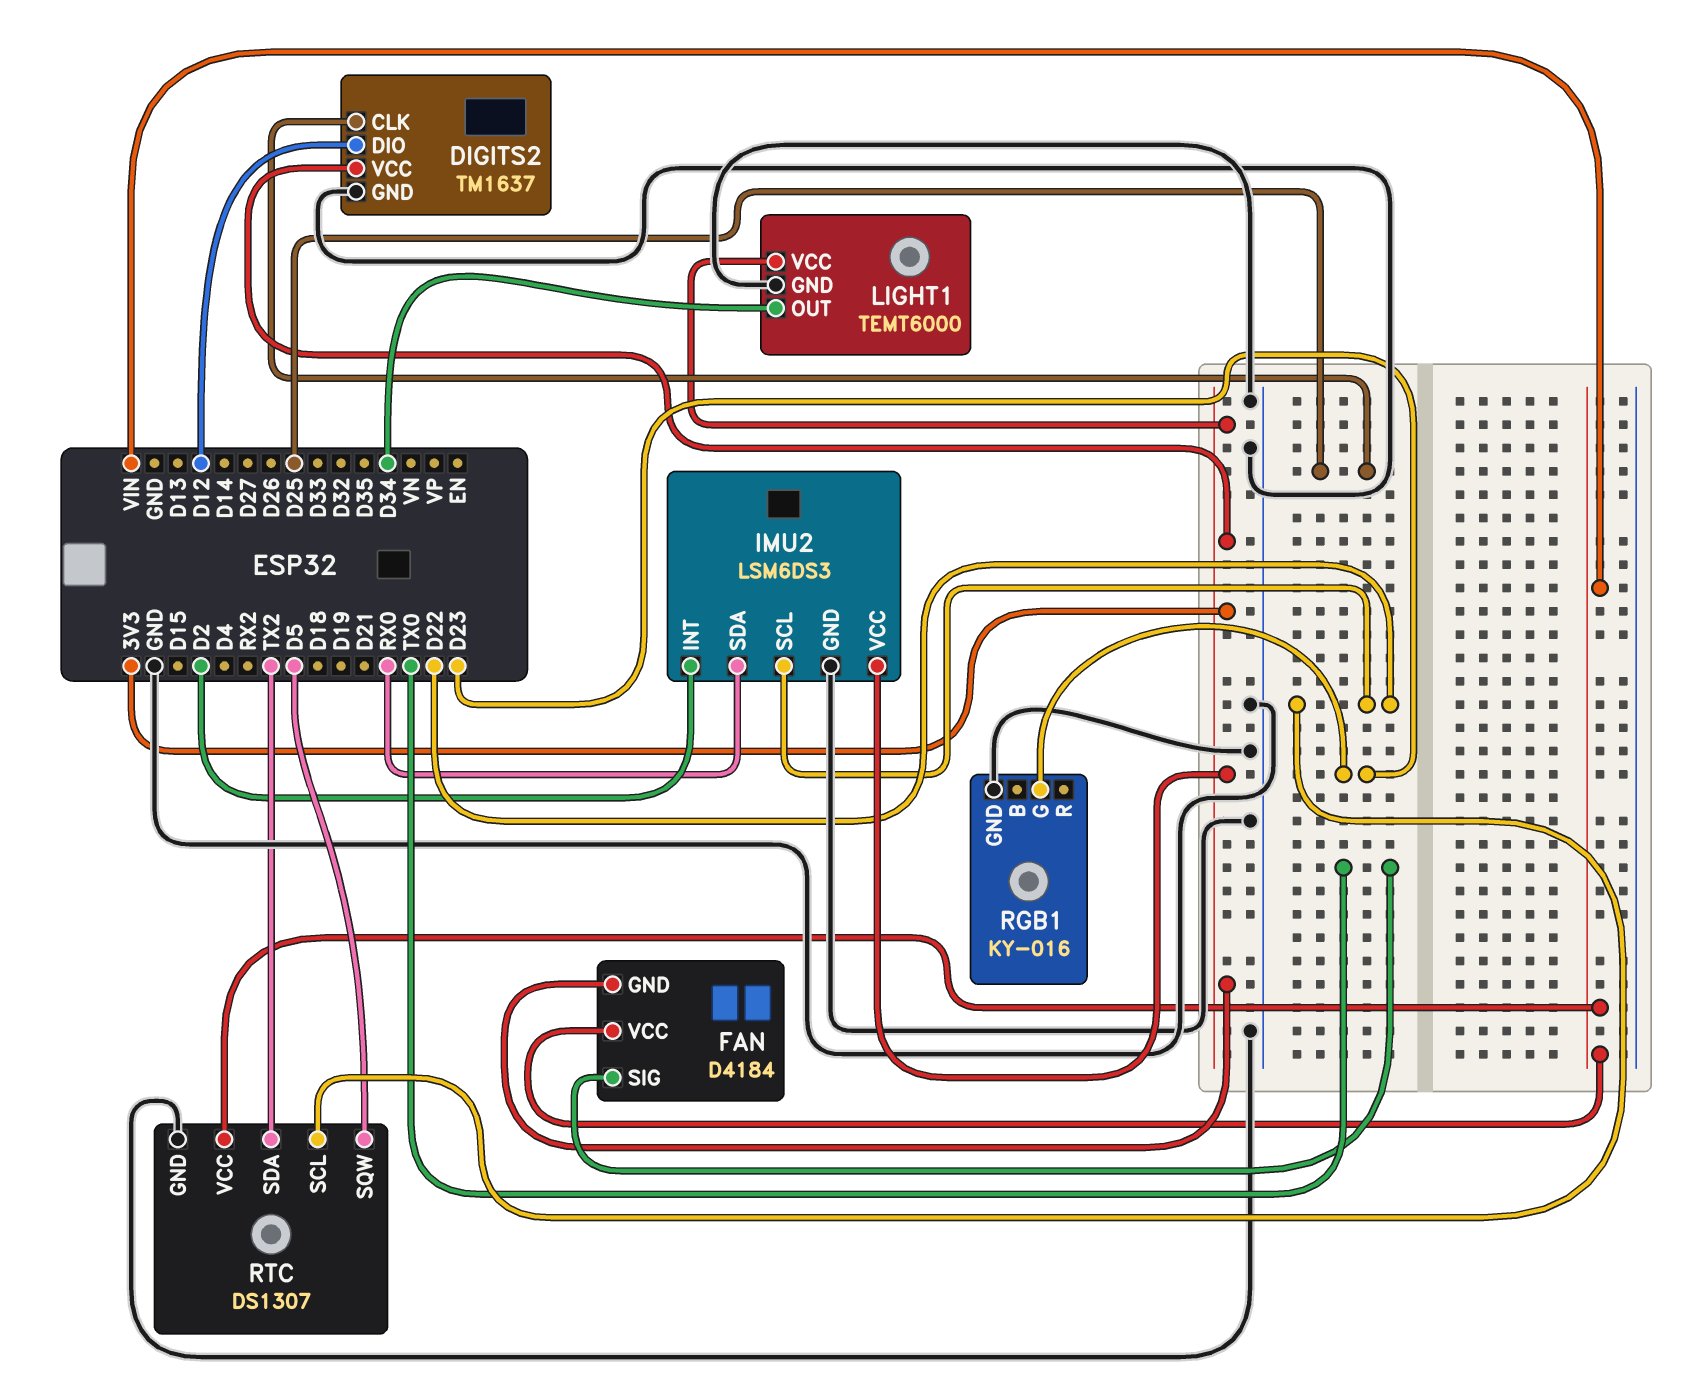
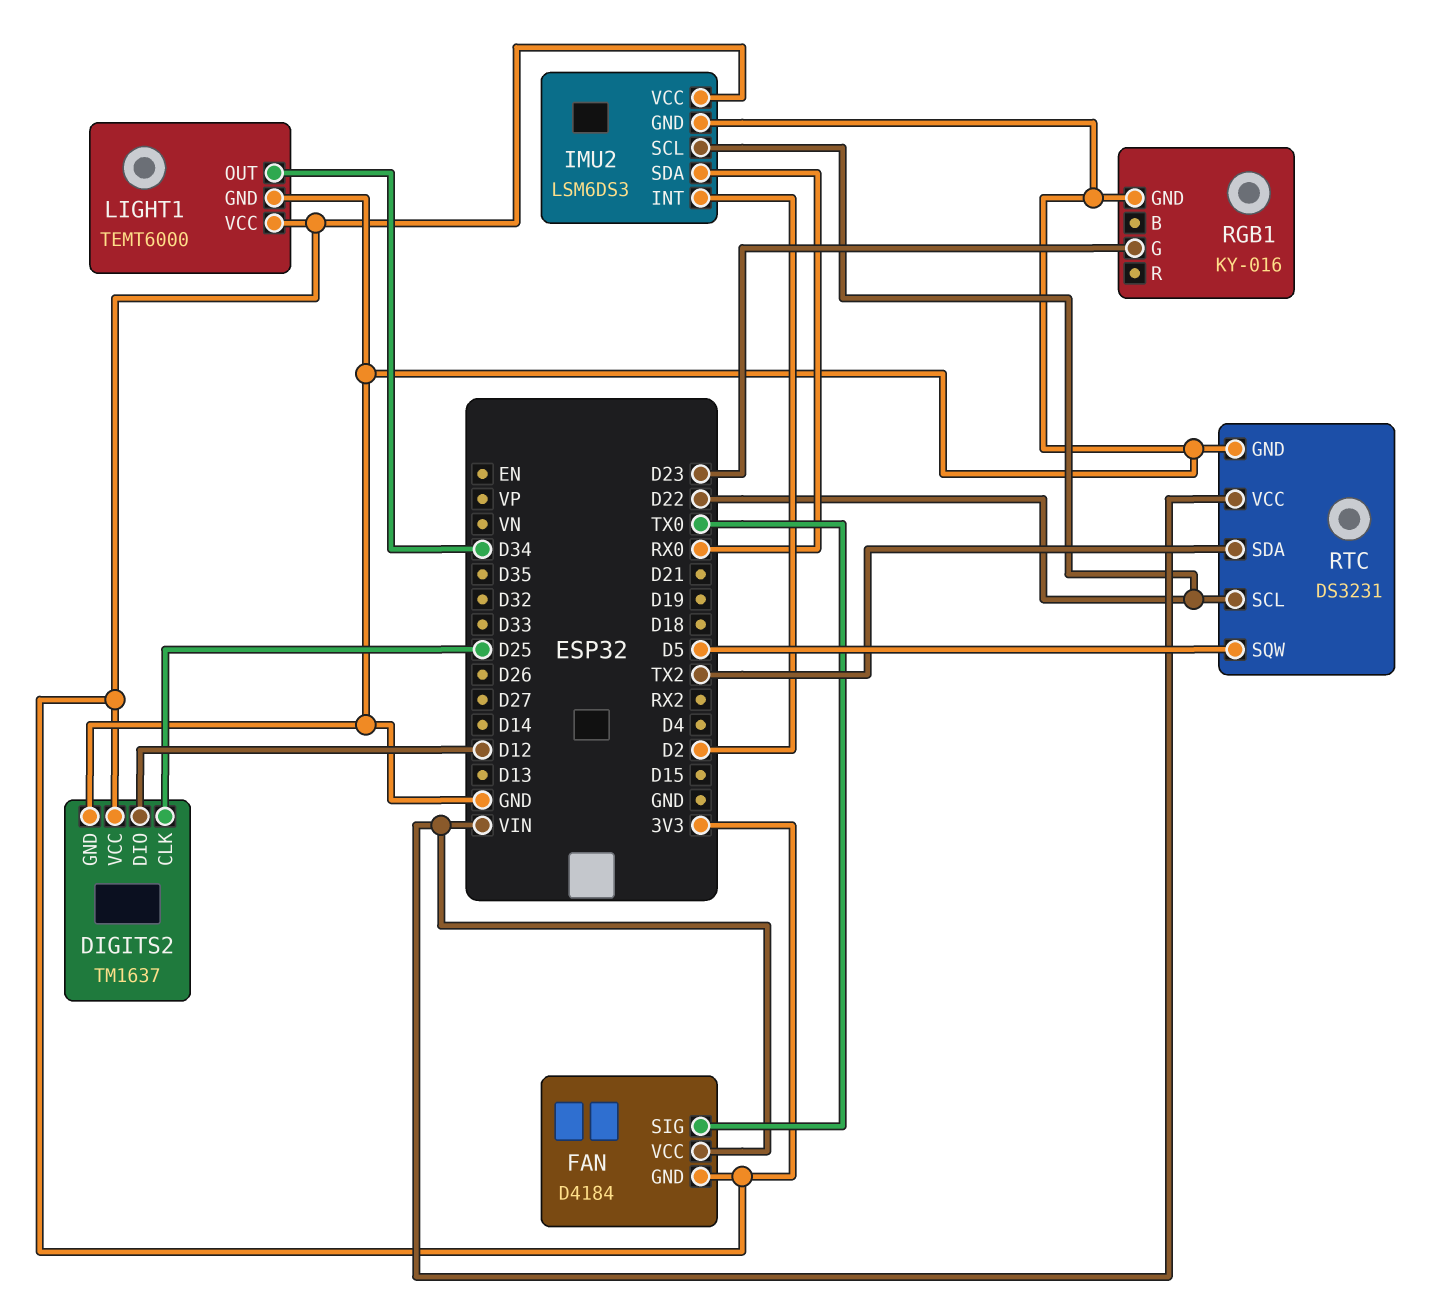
RTC: DS1307 -> DS3231

